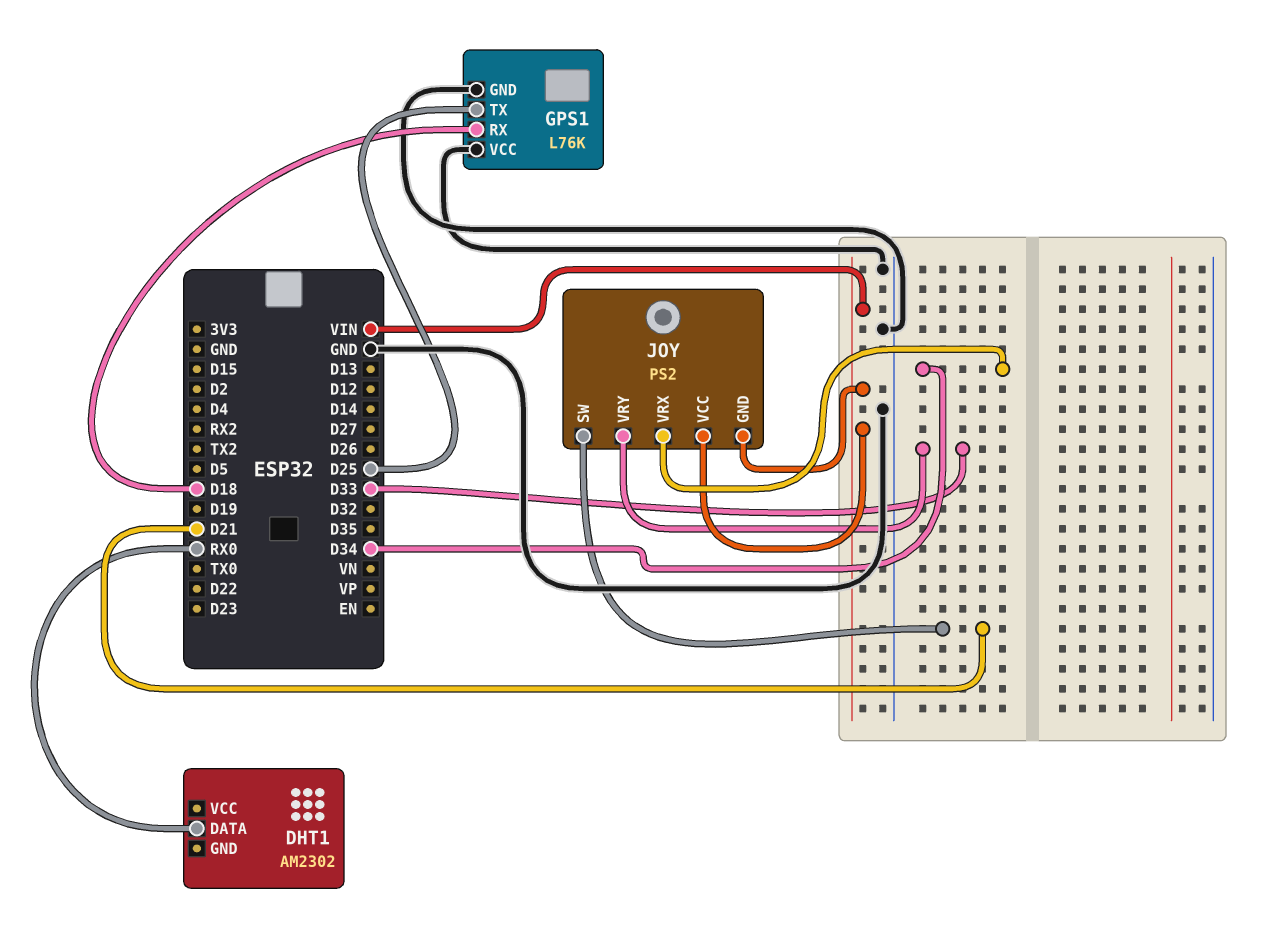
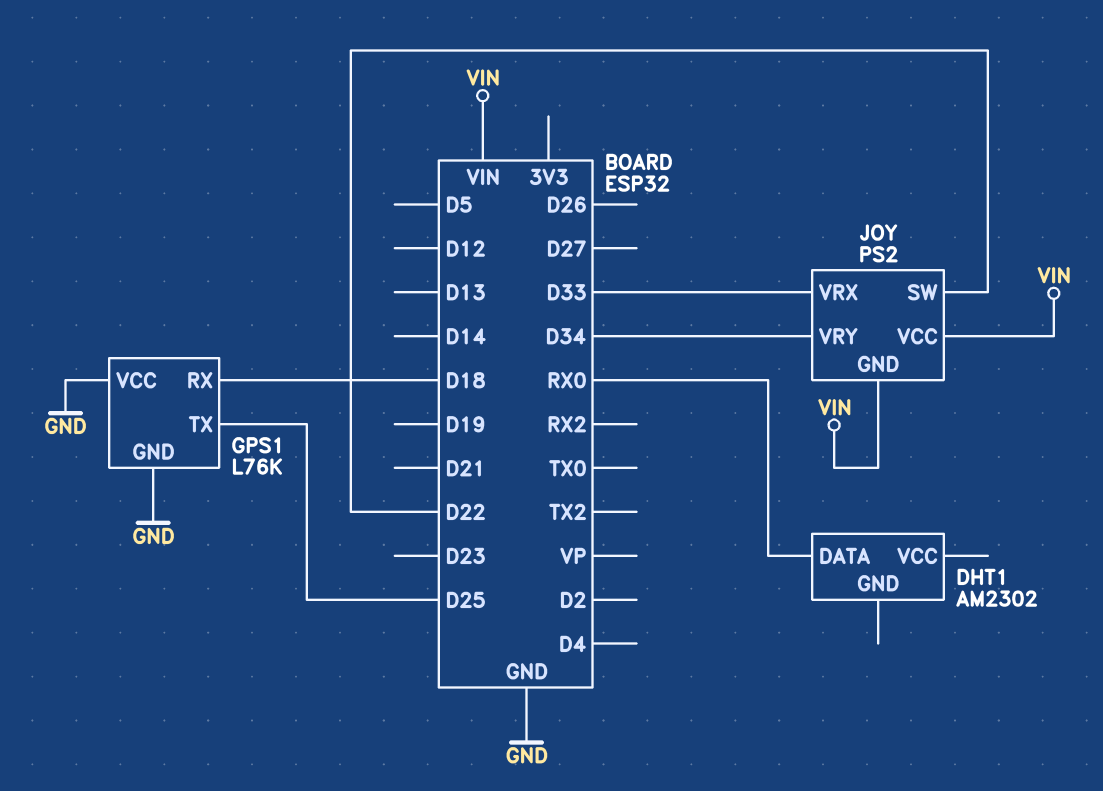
JOY pin SW: D21 -> D22
JOY pin VRX: D34 -> D33
JOY pin VRY: D33 -> D34

